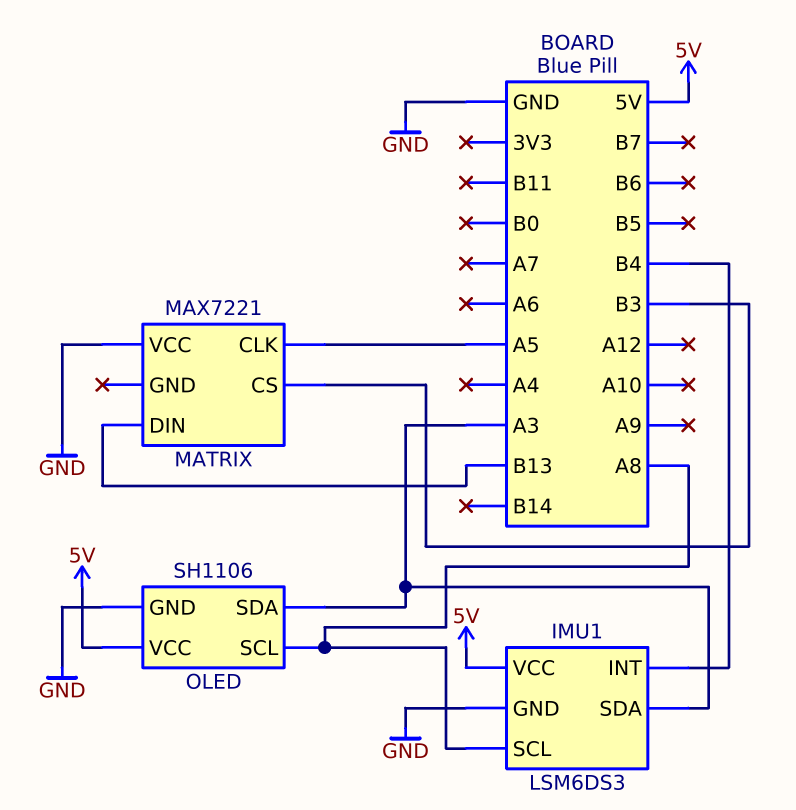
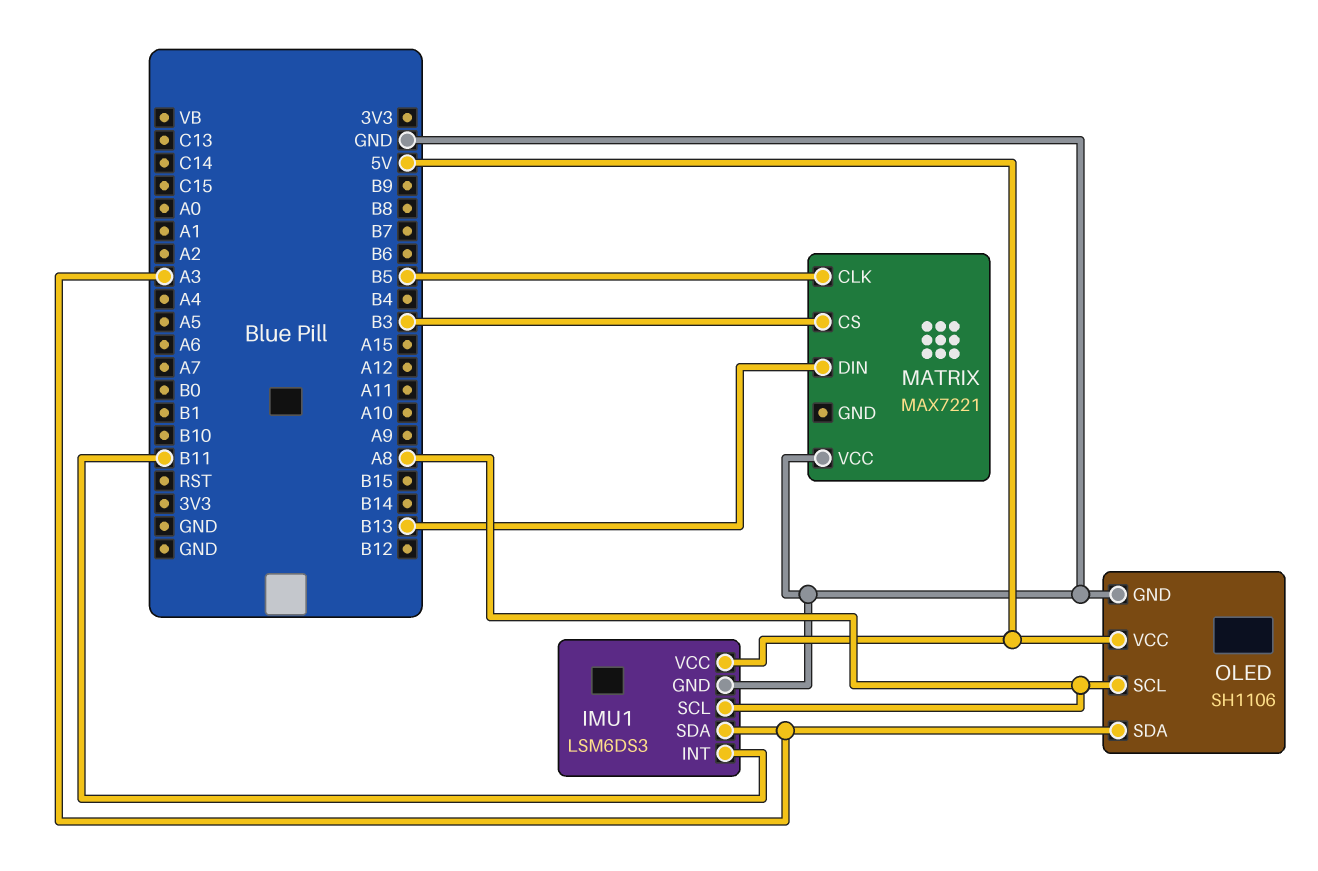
IMU1 pin INT: B4 -> B11
MATRIX pin CLK: A5 -> B5

